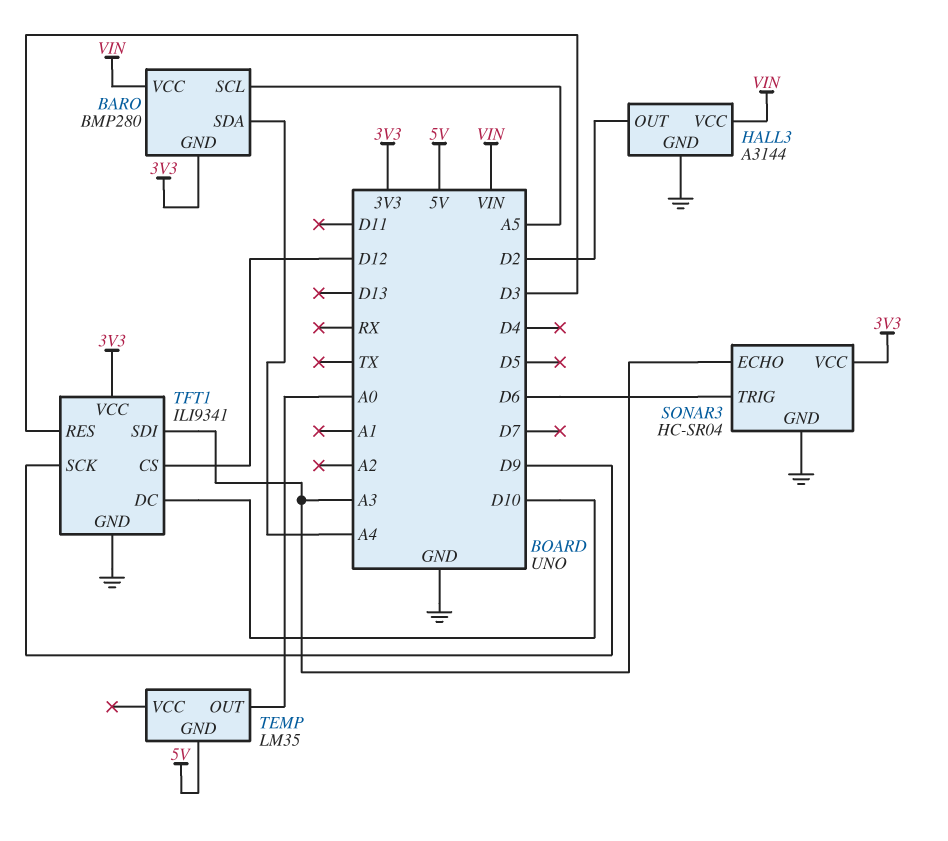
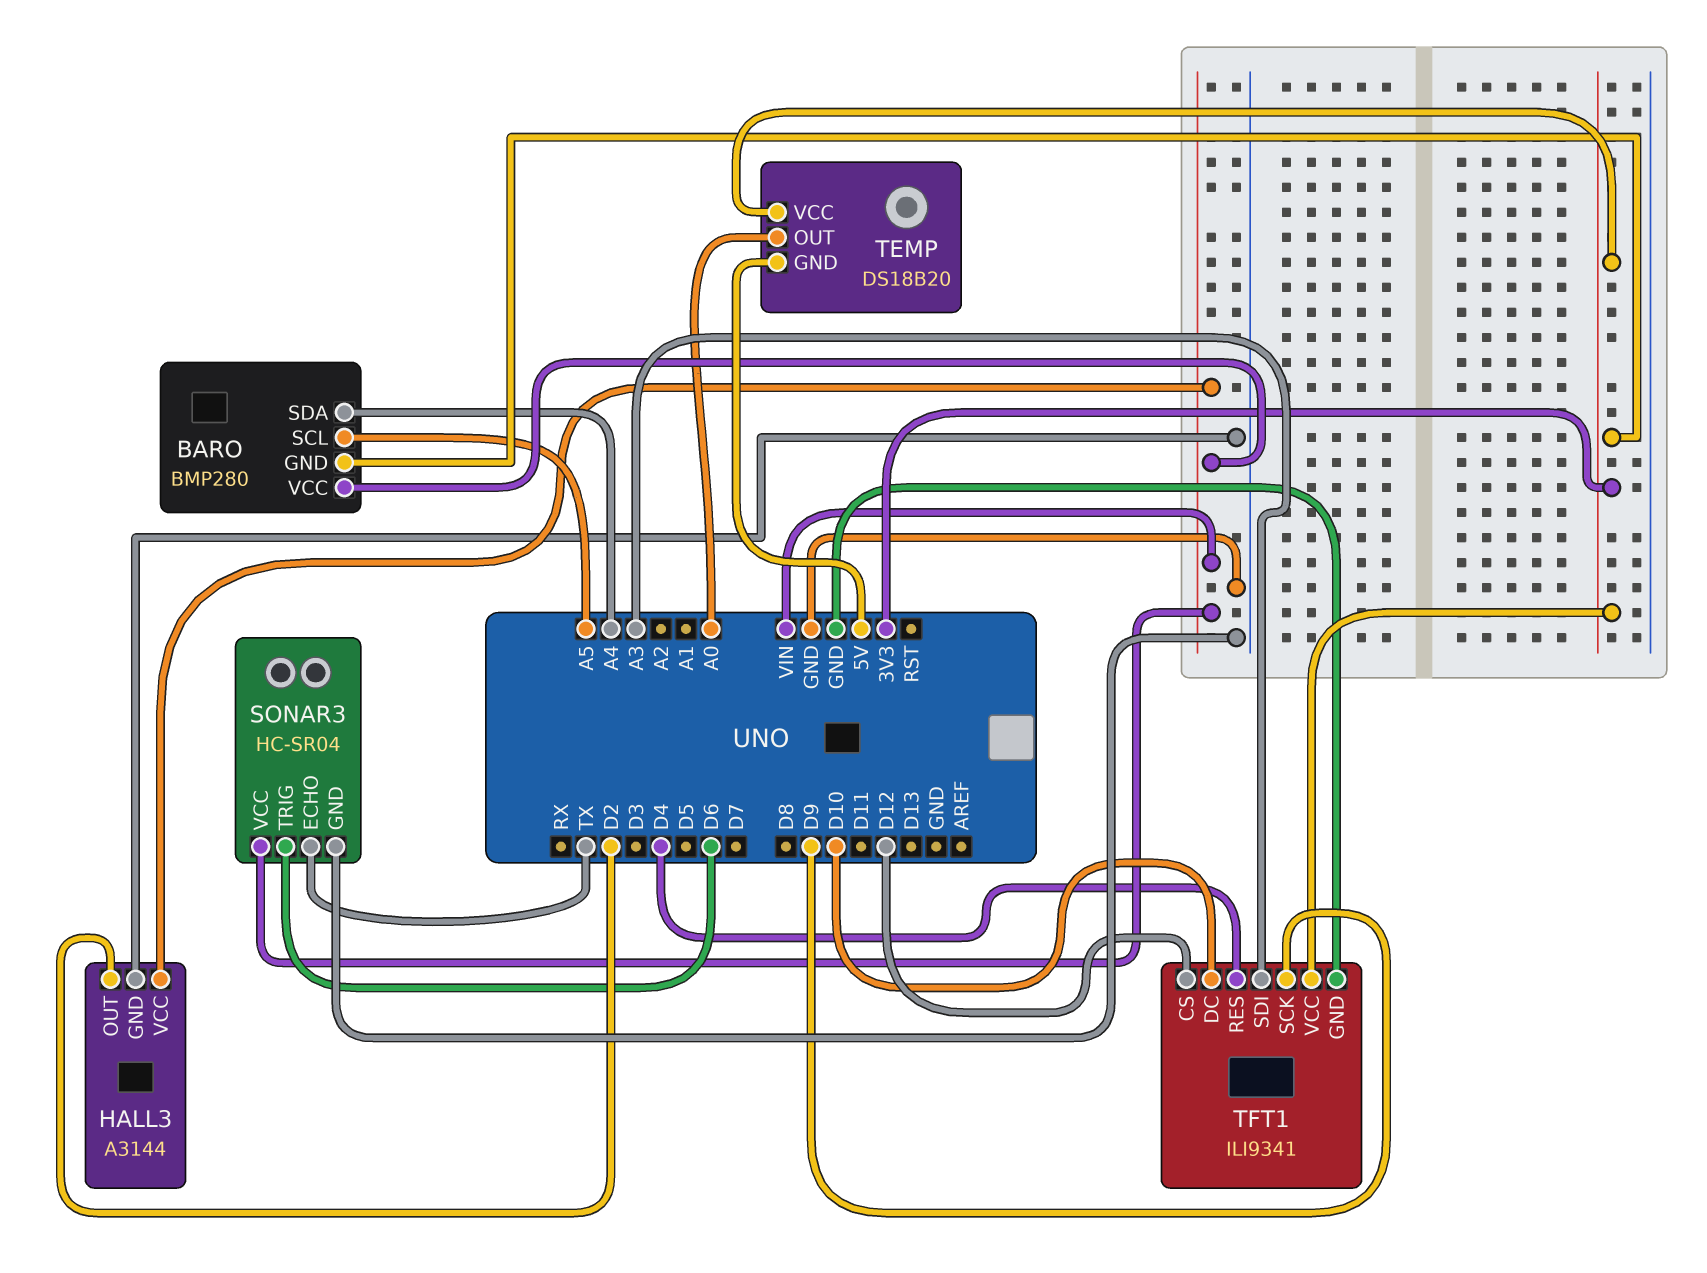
SONAR3 pin ECHO: A3 -> TX
SONAR3 pin VCC: 3V3 -> VIN
TEMP: LM35 -> DS18B20
TEMP pin VCC: none -> 3V3
TFT1 pin RES: D3 -> D4

